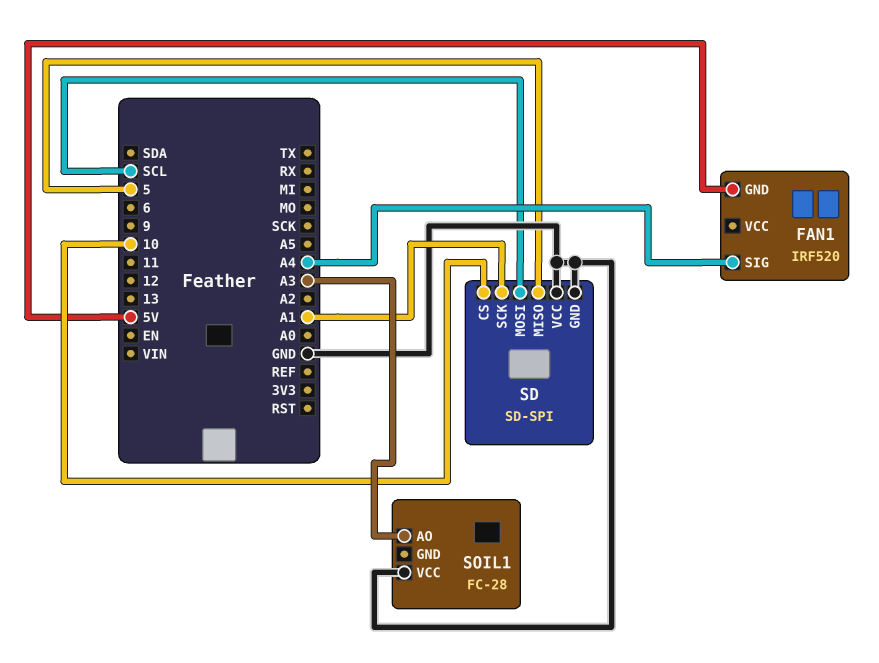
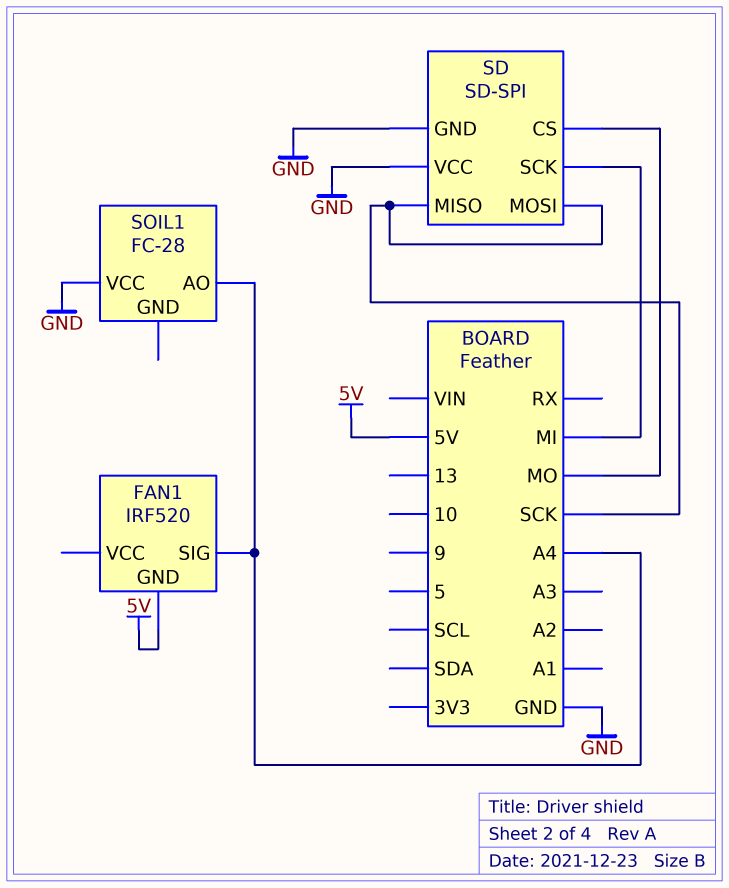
SD pin CS: 10 -> MO
SD pin MISO: 5 -> SCK
SD pin MOSI: SCL -> SCK
SD pin SCK: A1 -> MI
SOIL1 pin AO: A3 -> A4

